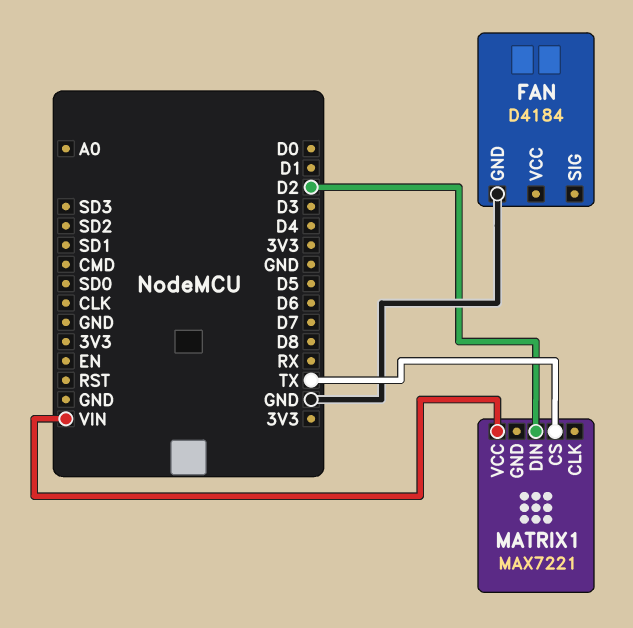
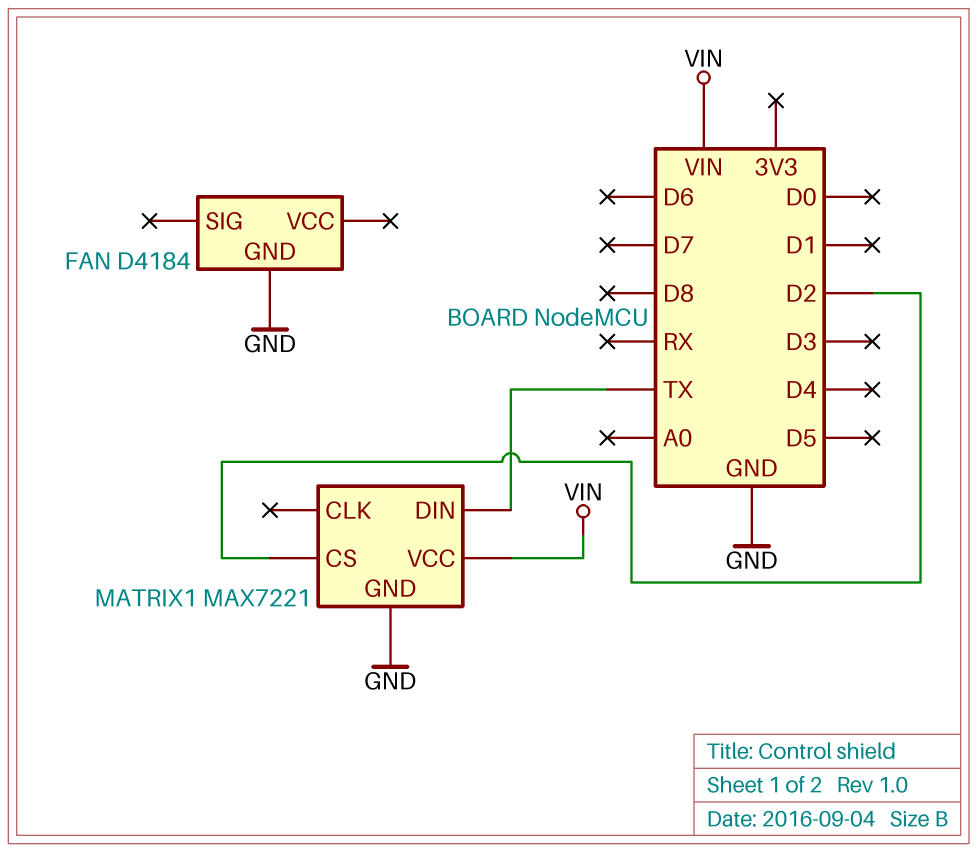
MATRIX1 pin CS: TX -> D2
MATRIX1 pin DIN: D2 -> TX
MATRIX1 pin GND: none -> GND

